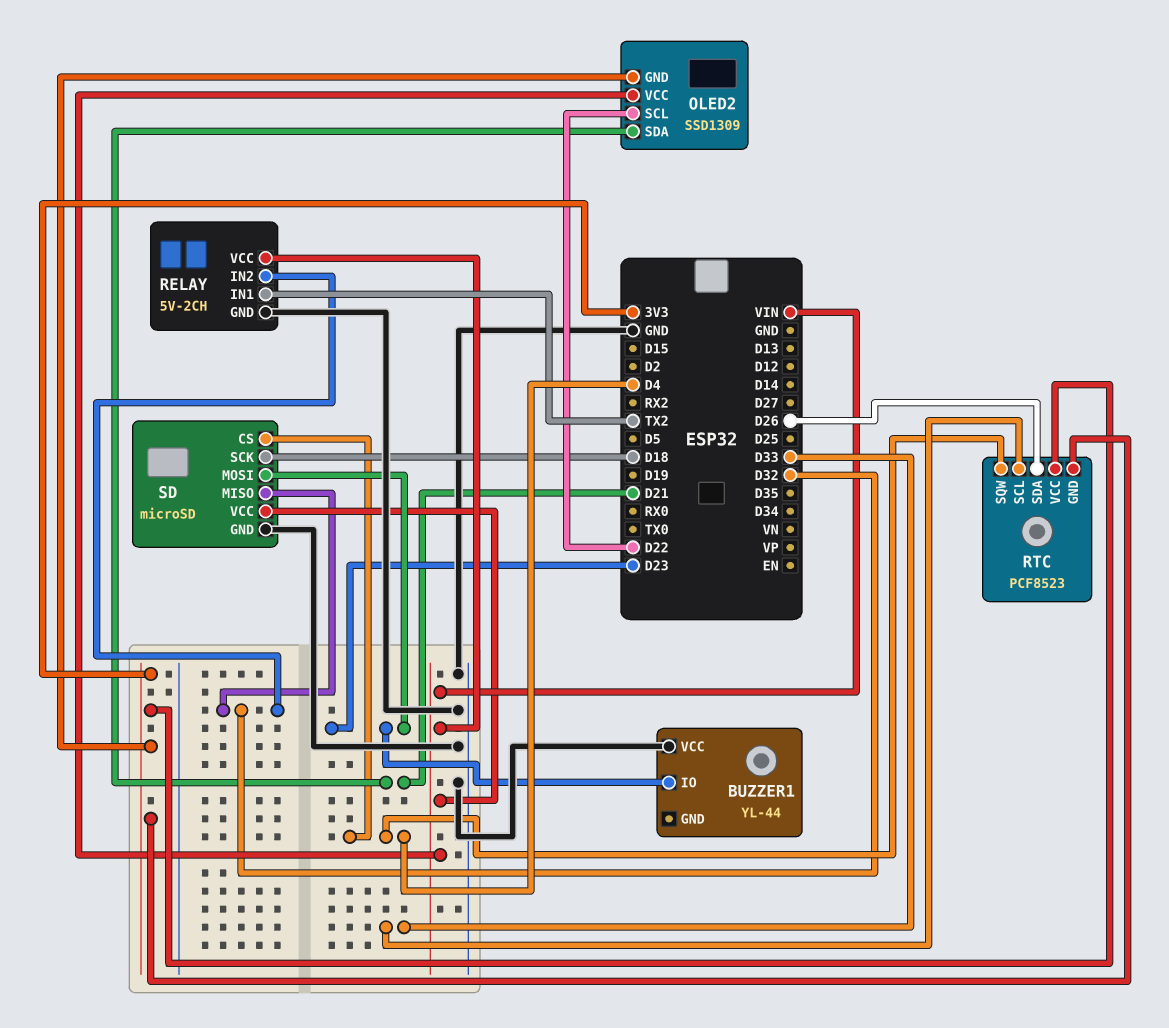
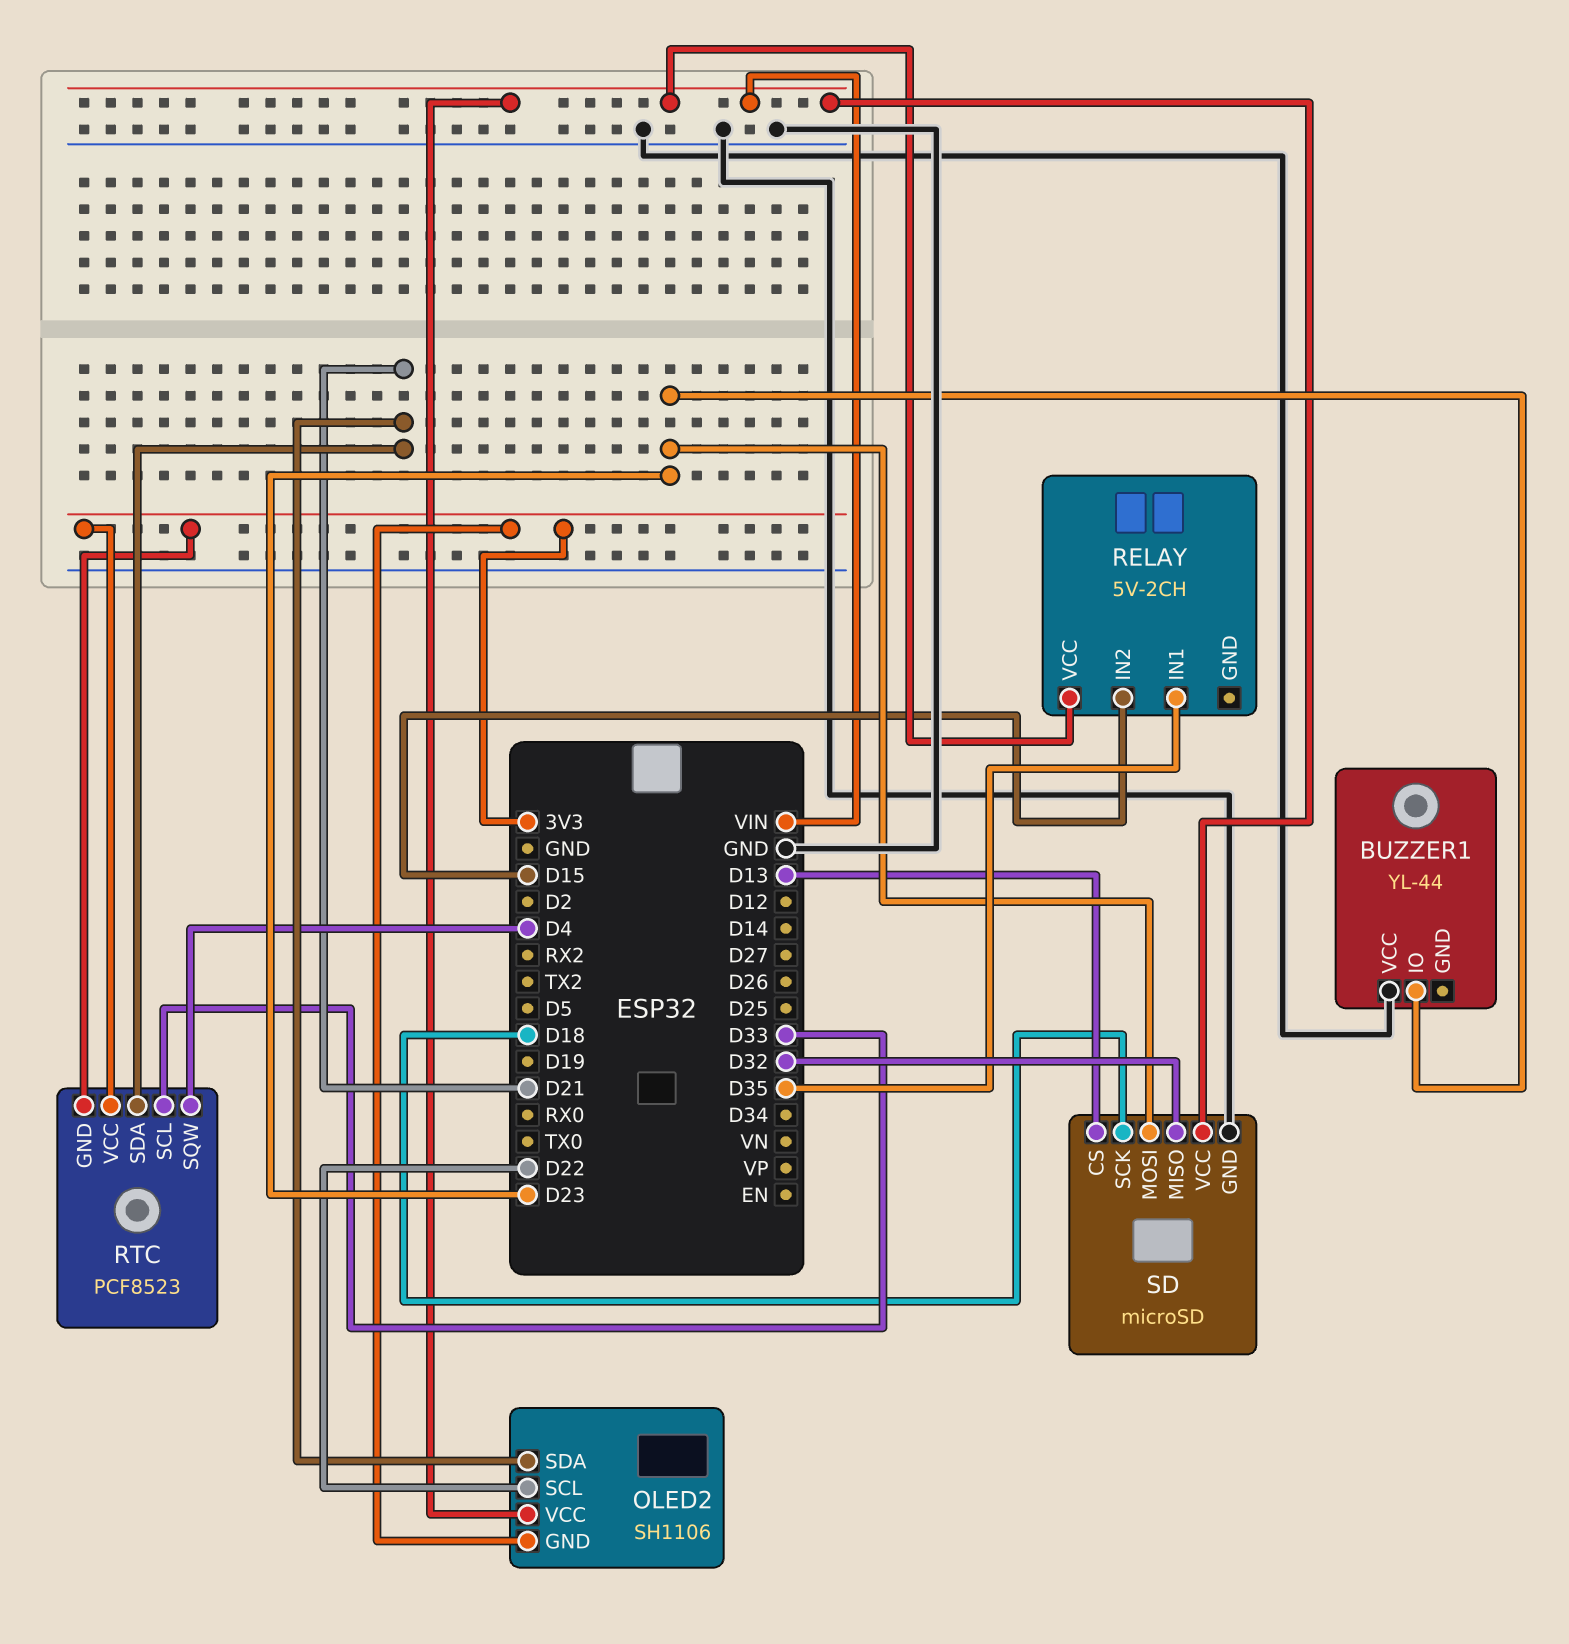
OLED2: SSD1309 -> SH1106
RELAY pin GND: GND -> none
RELAY pin IN1: TX2 -> D35
RELAY pin IN2: D32 -> D15
RTC pin SDA: D26 -> D21
SD pin CS: D4 -> D13

